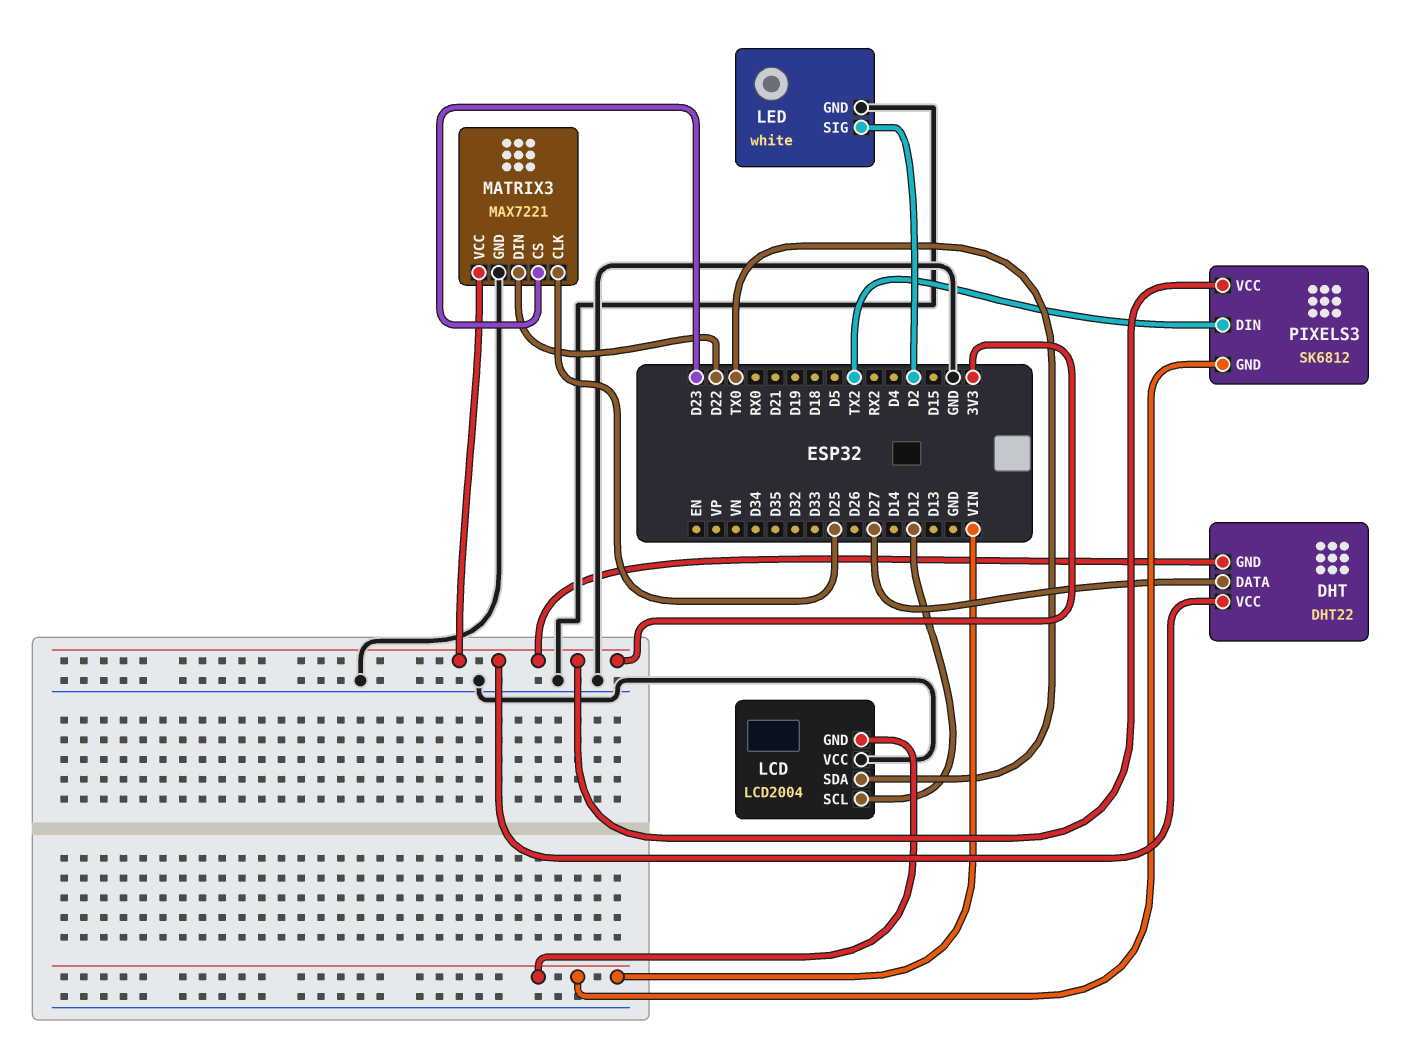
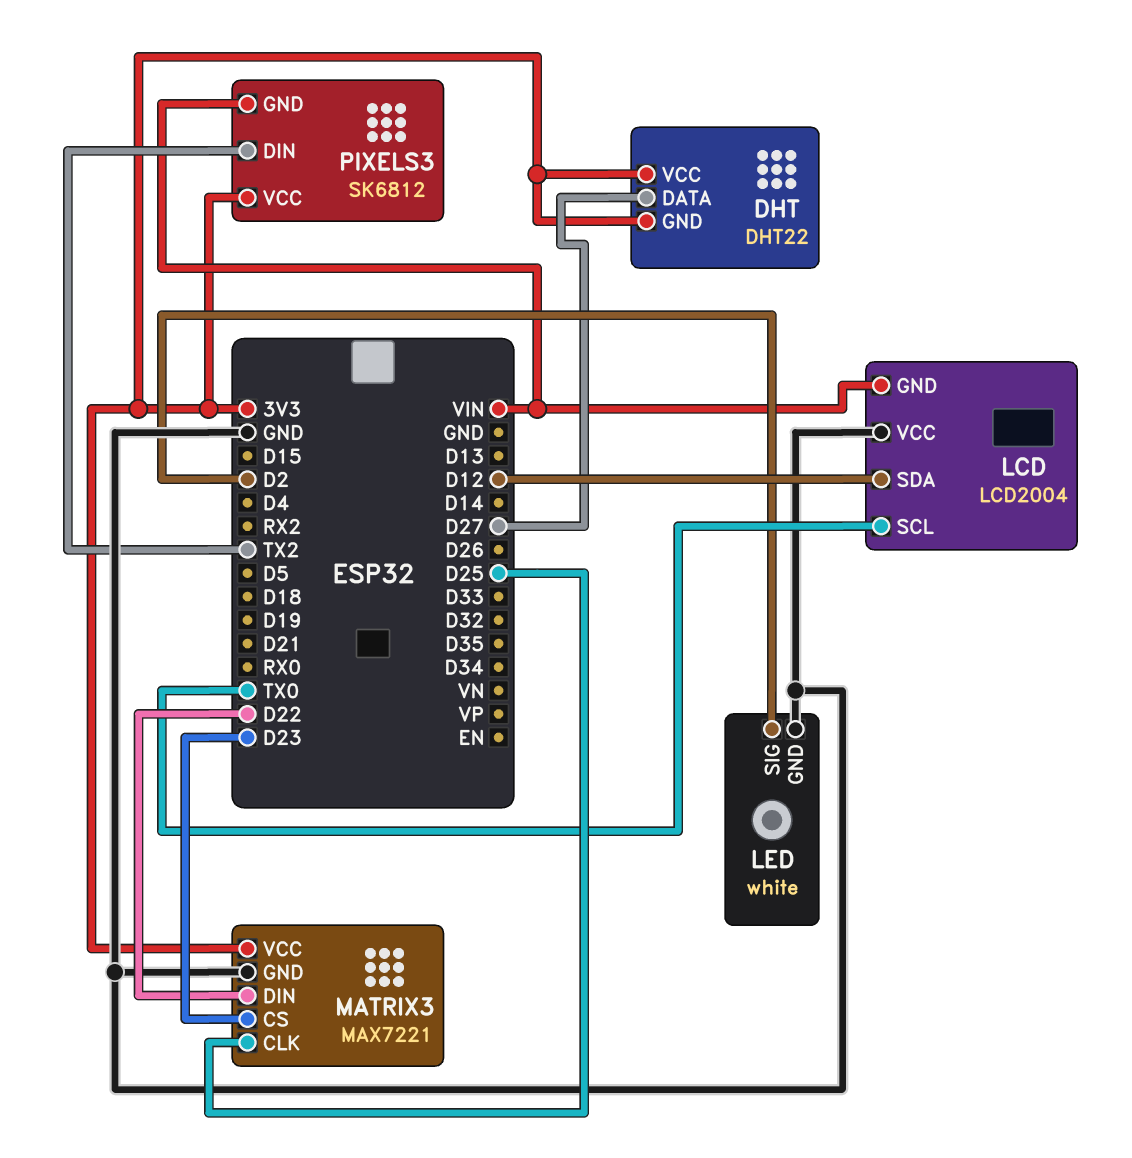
LCD pin SCL: D12 -> TX0
LCD pin SDA: TX0 -> D12

